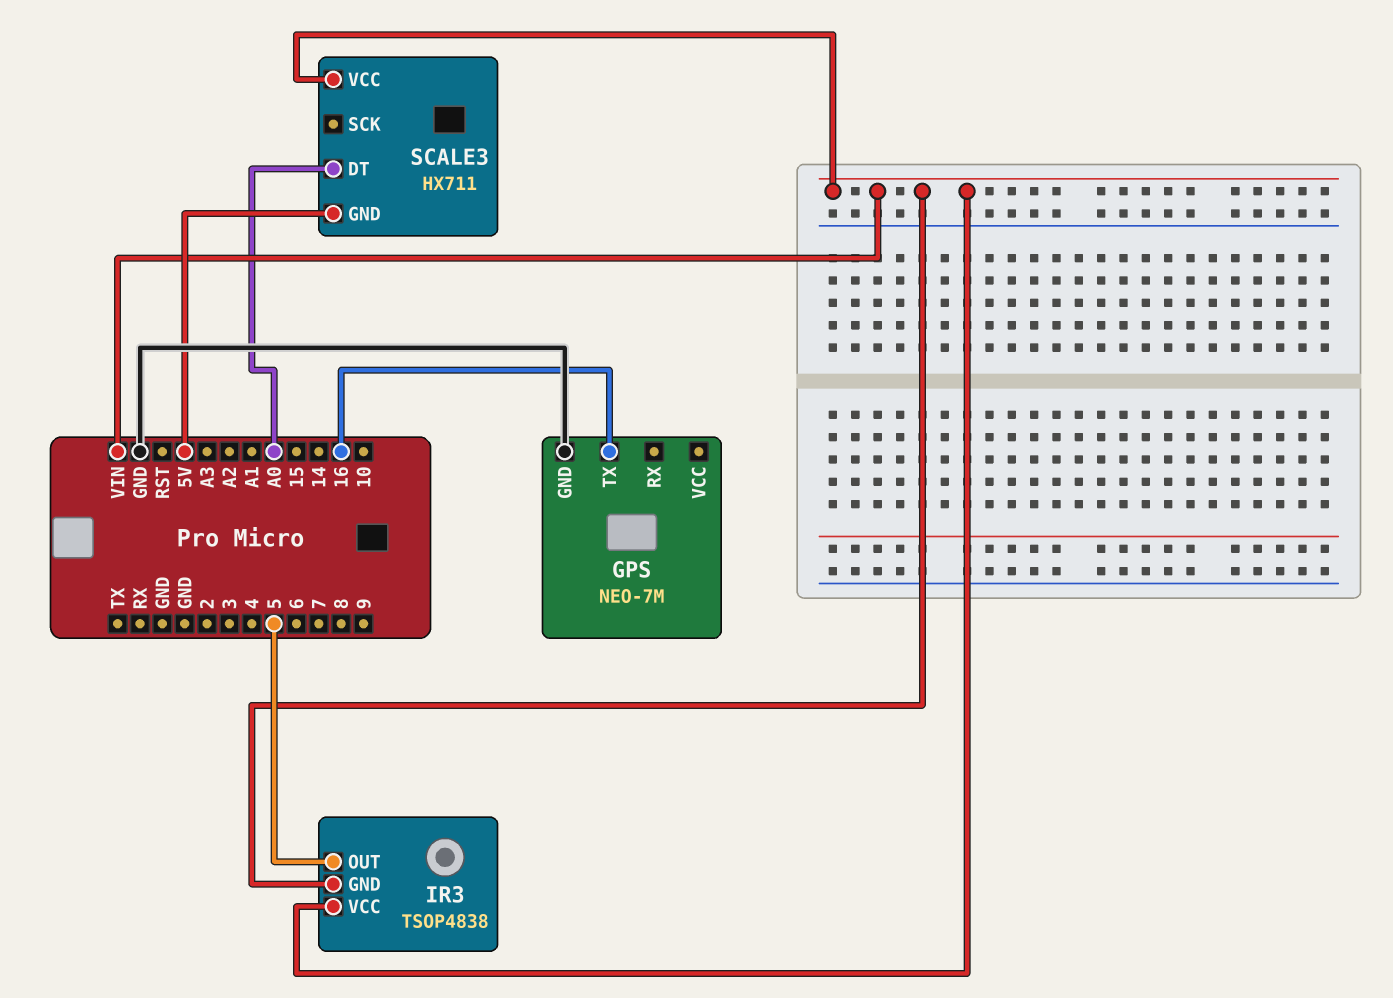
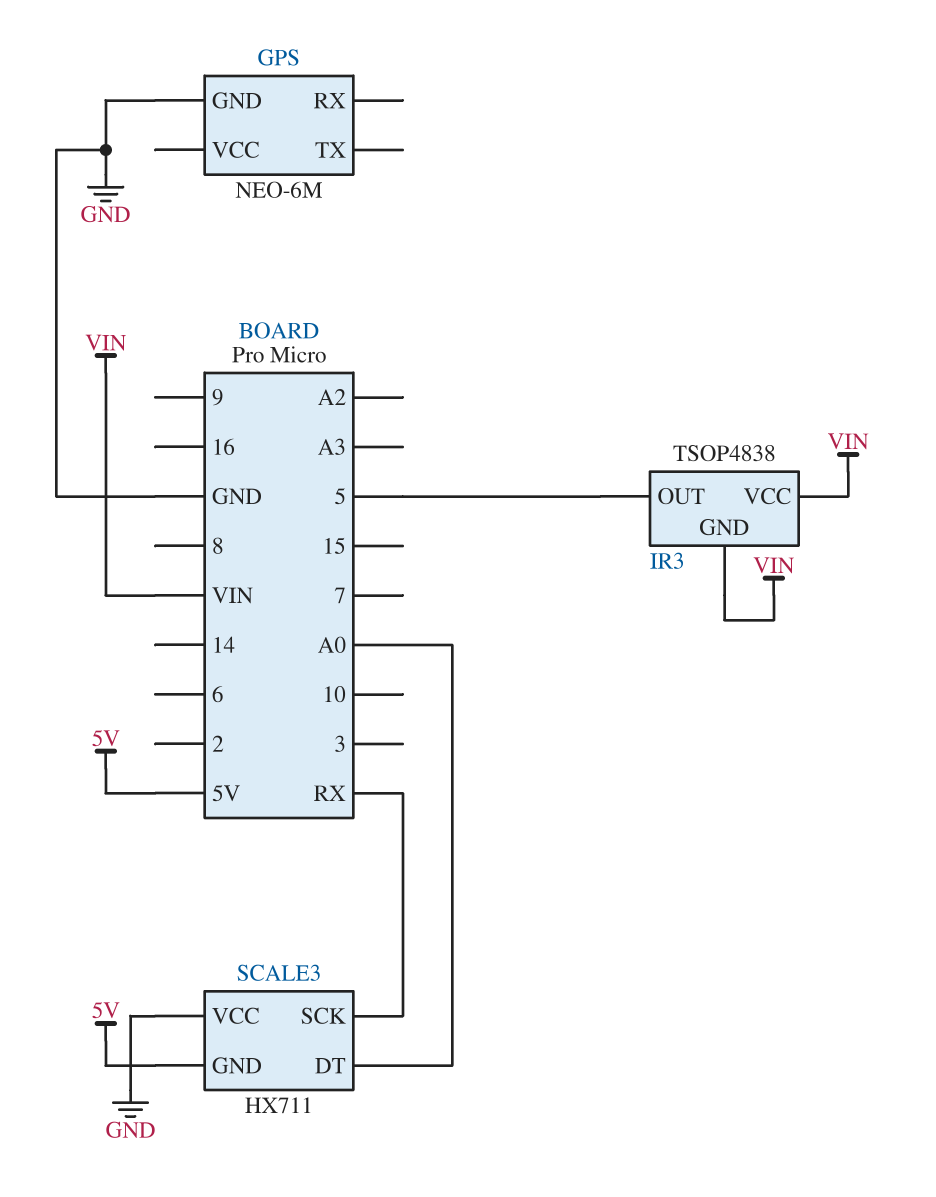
GPS: NEO-7M -> NEO-6M
GPS pin TX: 16 -> none
SCALE3 pin SCK: none -> RX
SCALE3 pin VCC: VIN -> GND

